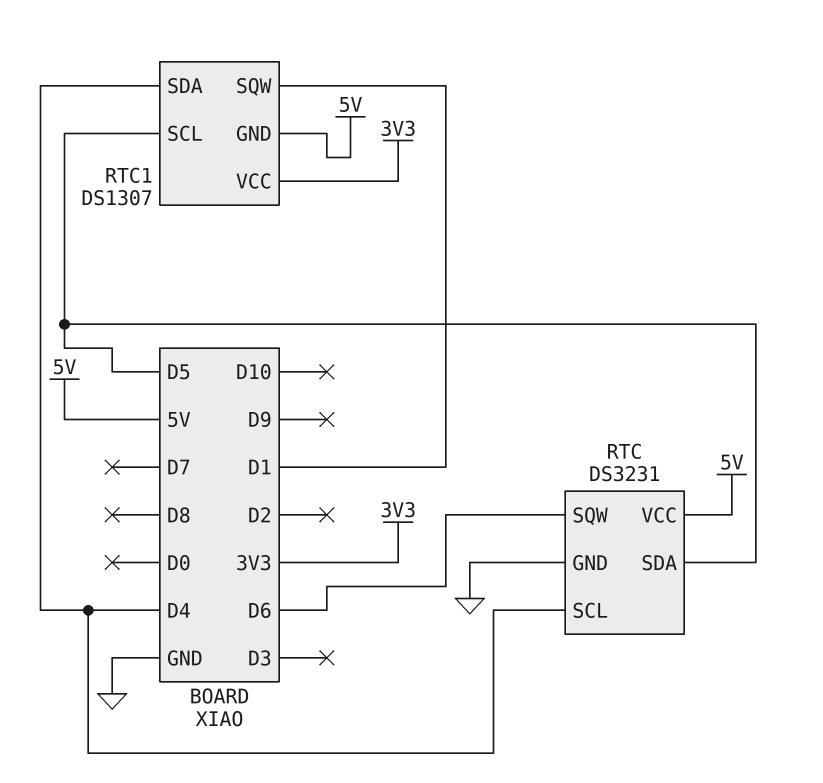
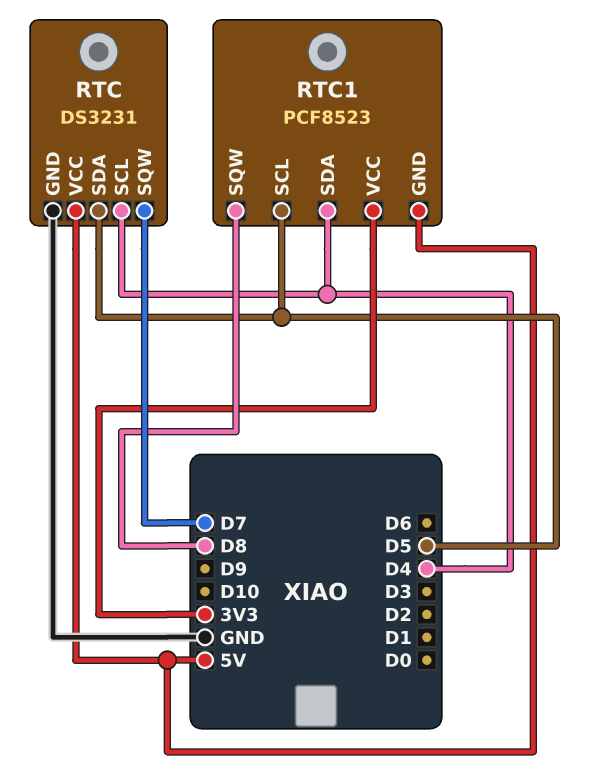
RTC pin SQW: D6 -> D7
RTC1: DS1307 -> PCF8523
RTC1 pin SQW: D1 -> D8

